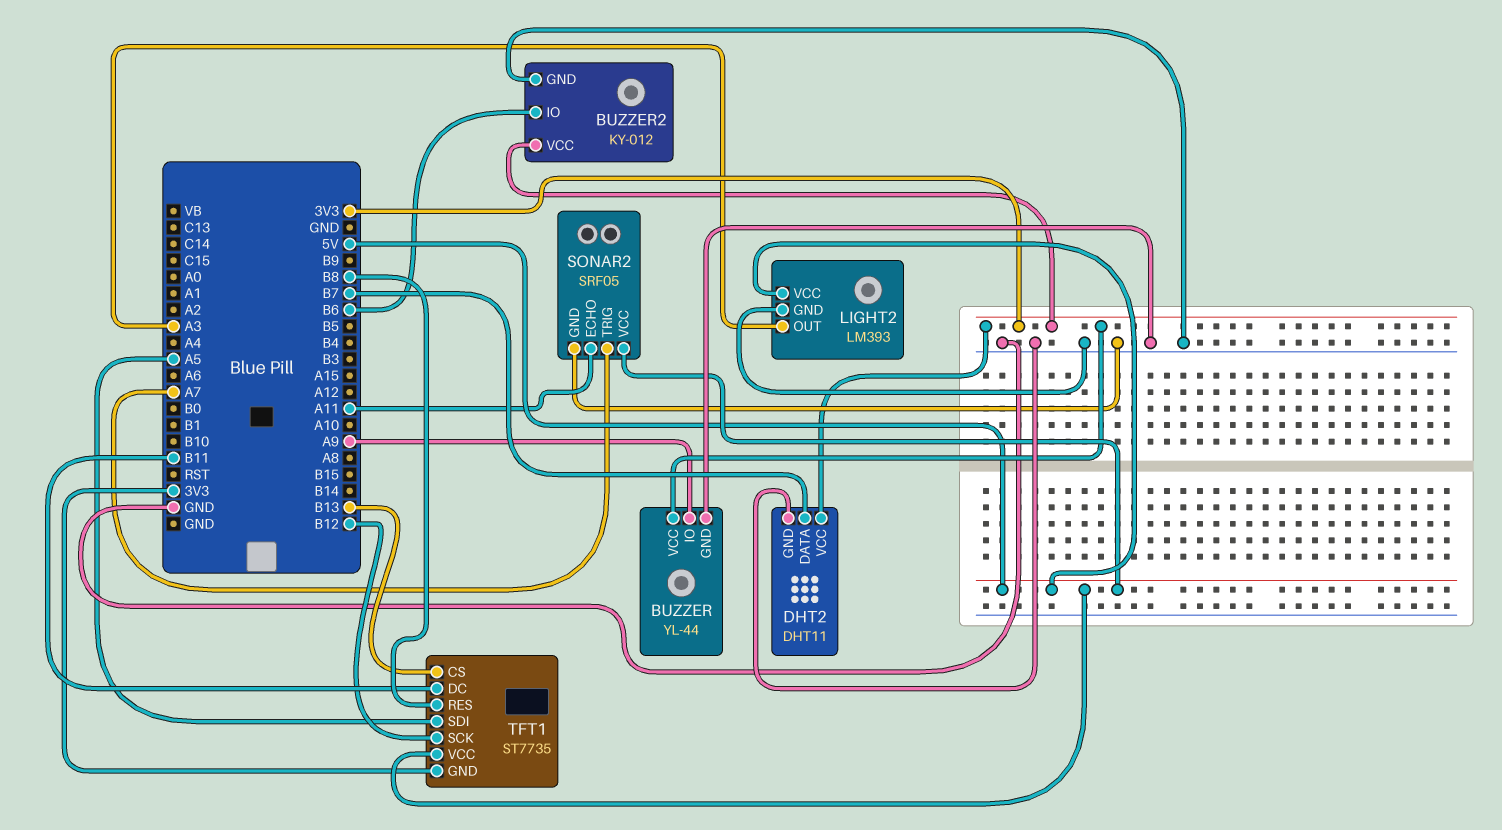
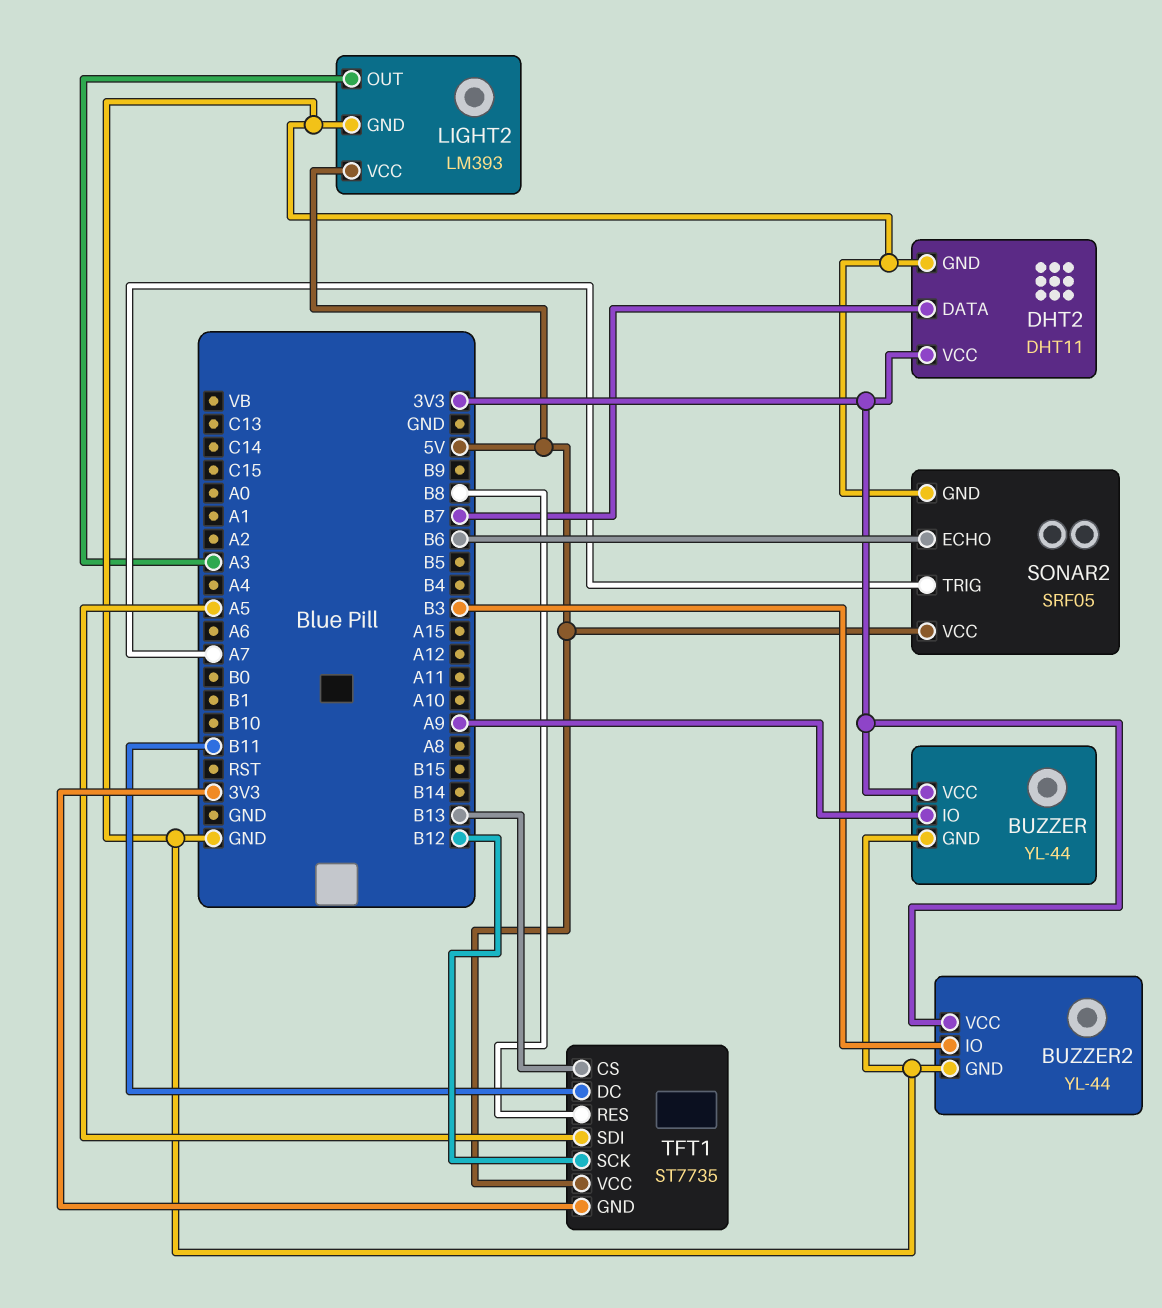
BUZZER2: KY-012 -> YL-44
BUZZER2 pin IO: B6 -> B3
SONAR2 pin ECHO: A11 -> B6

